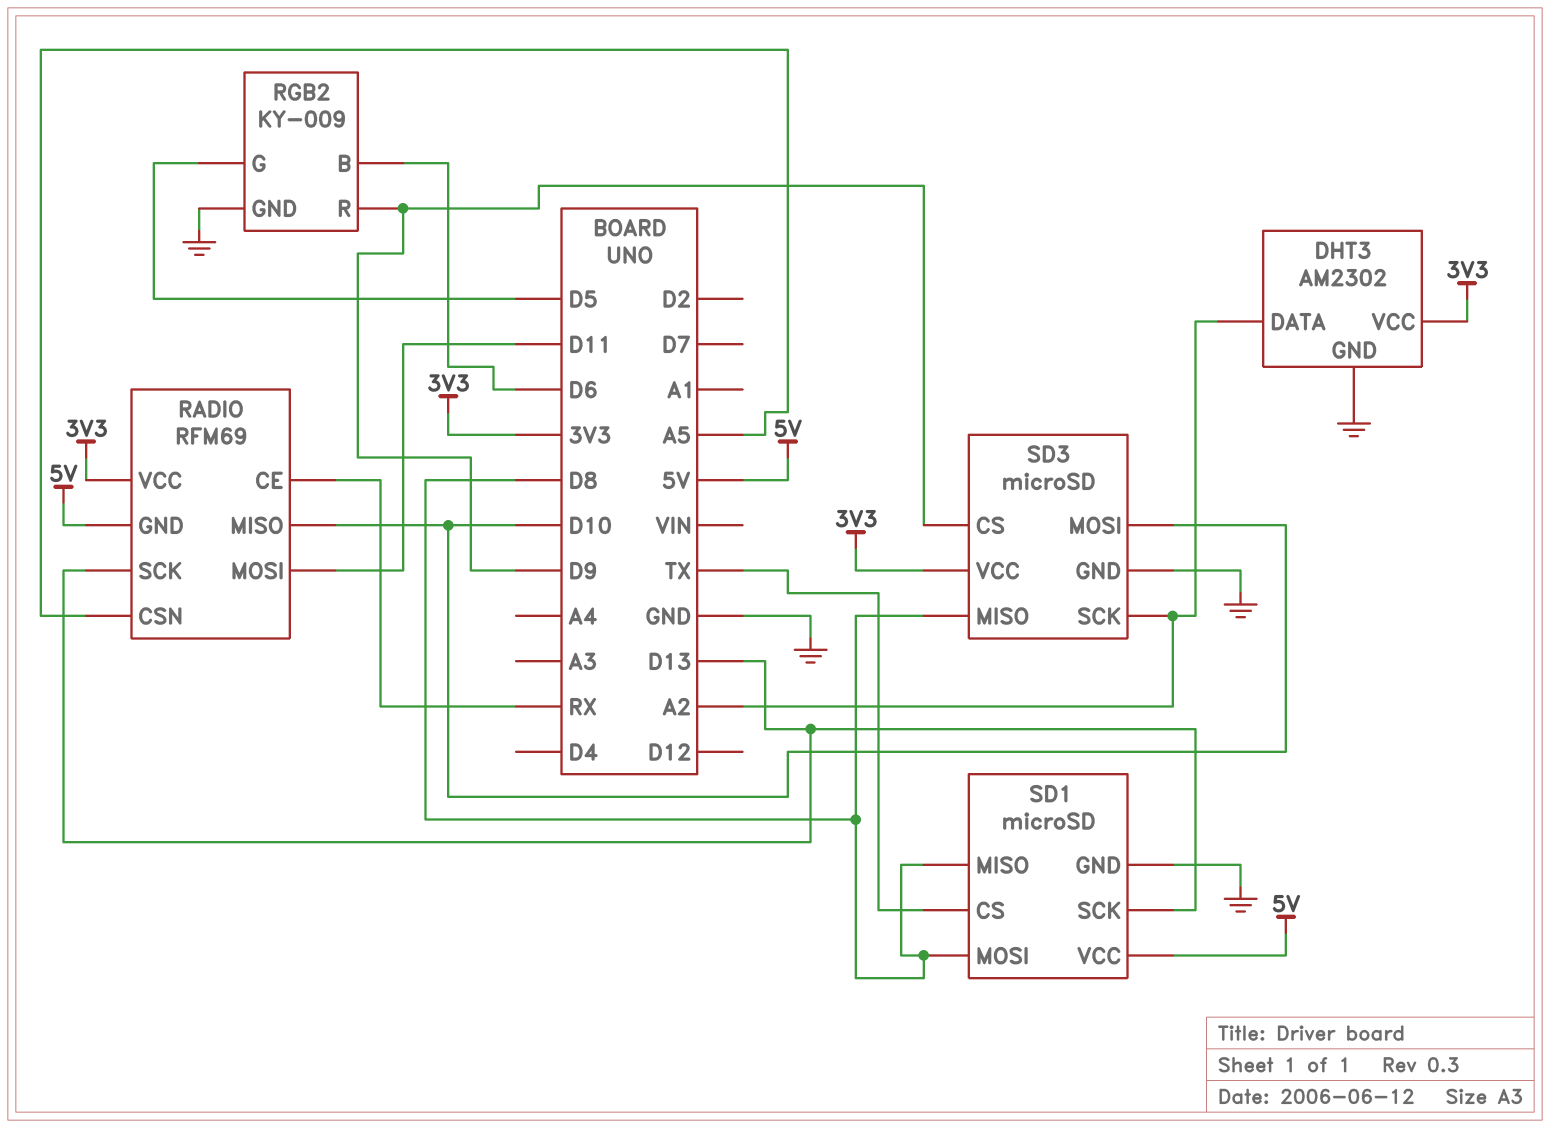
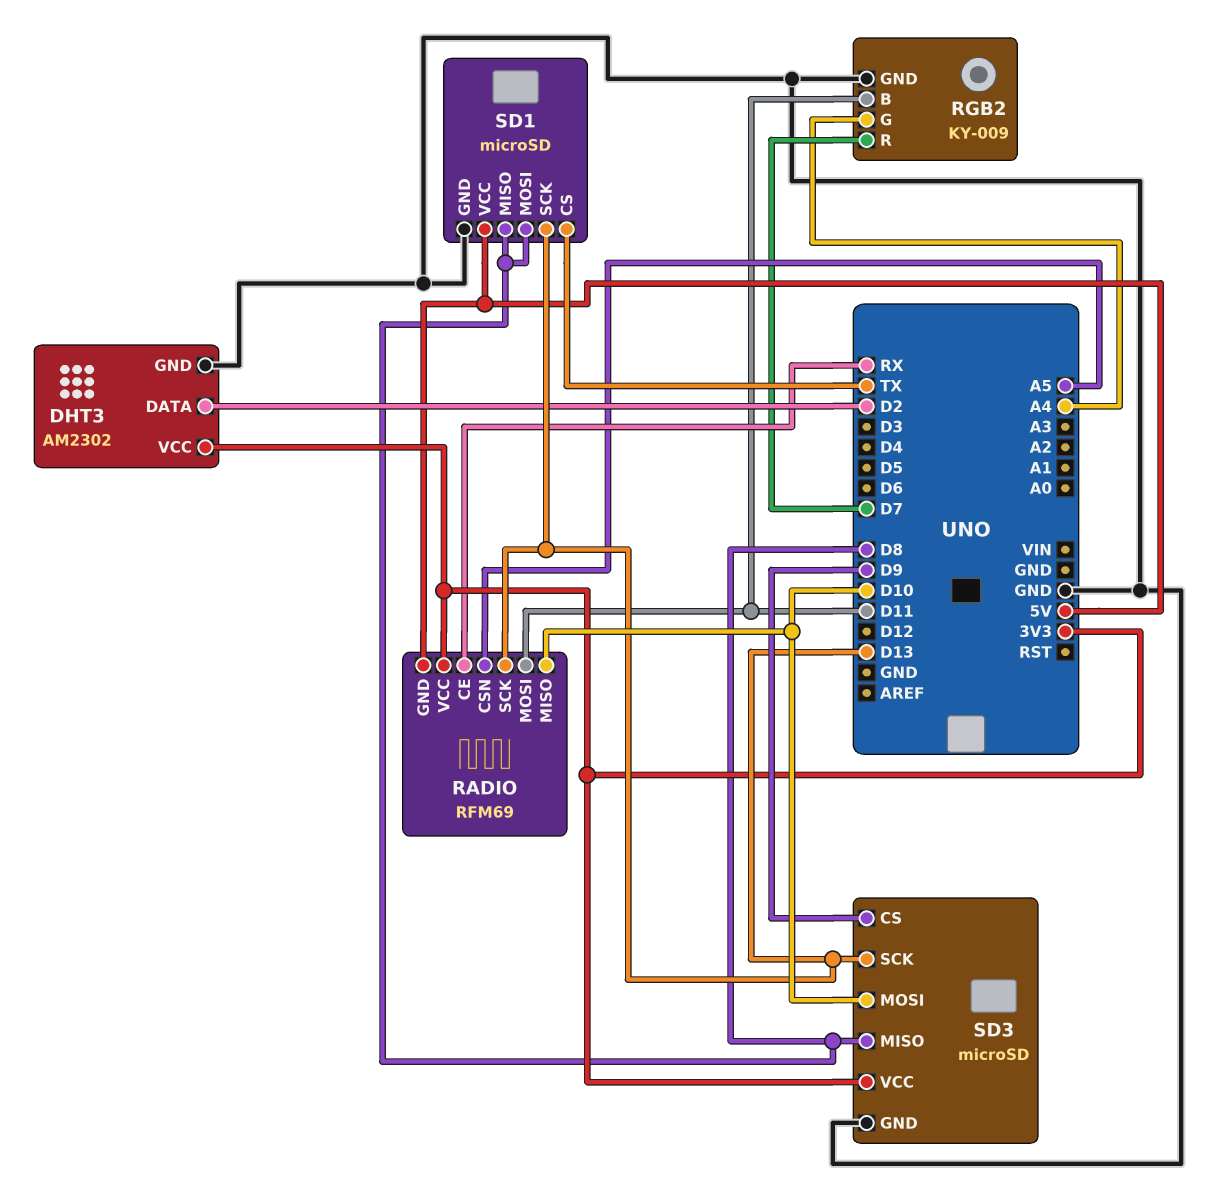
DHT3 pin DATA: A2 -> D2
RGB2 pin B: D6 -> D11
RGB2 pin G: D5 -> A4
RGB2 pin R: D9 -> D7
SD3 pin SCK: A2 -> D13

